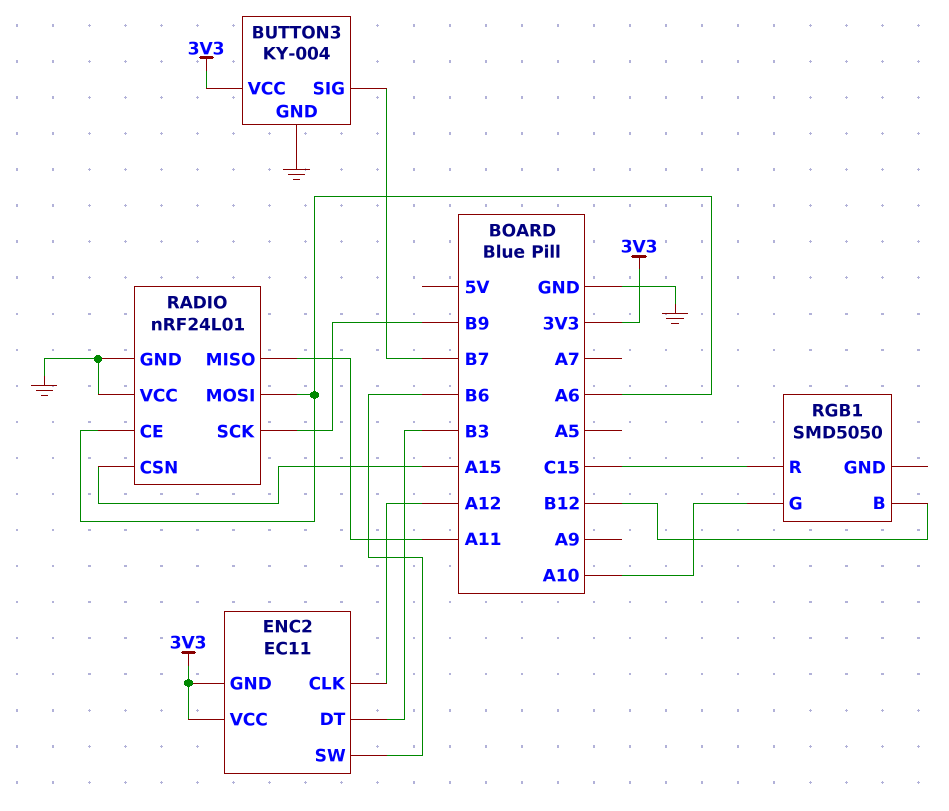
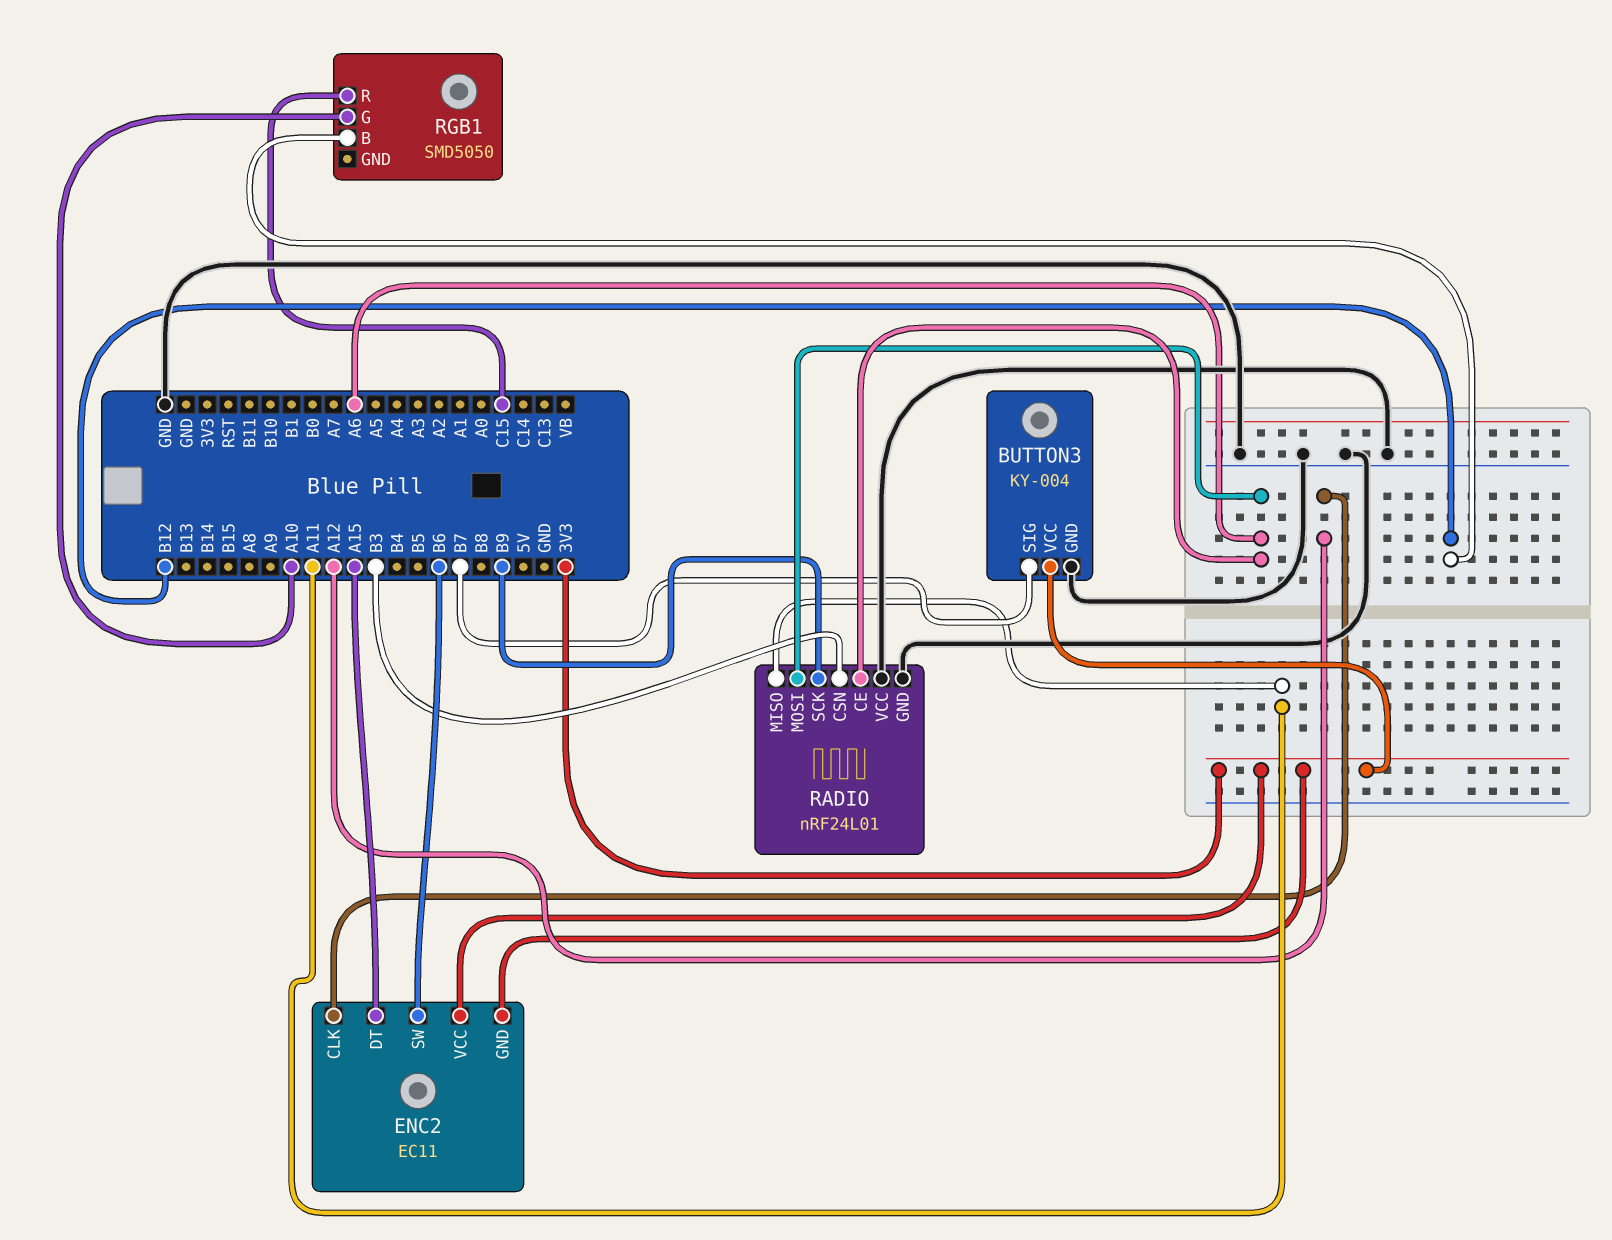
ENC2 pin DT: B3 -> A15
RADIO pin CSN: A15 -> B3

